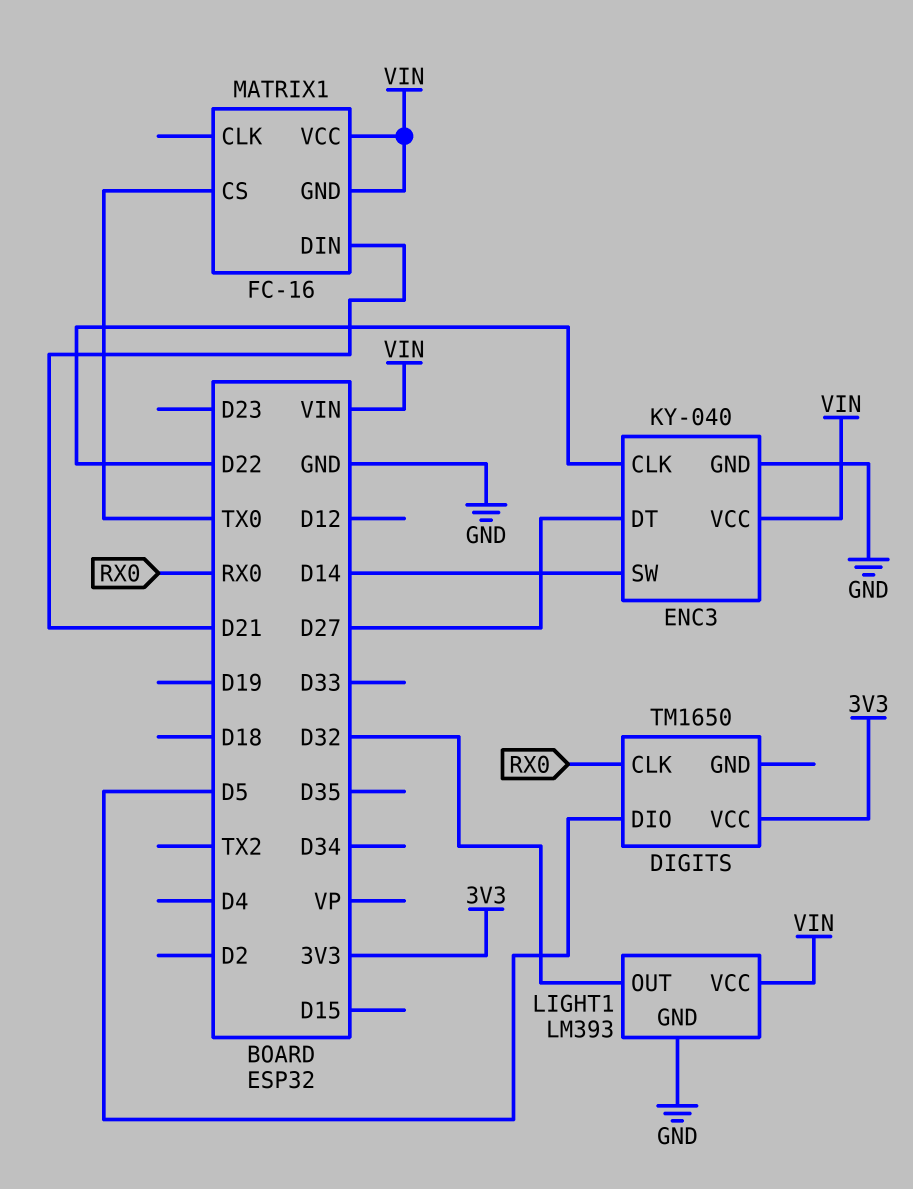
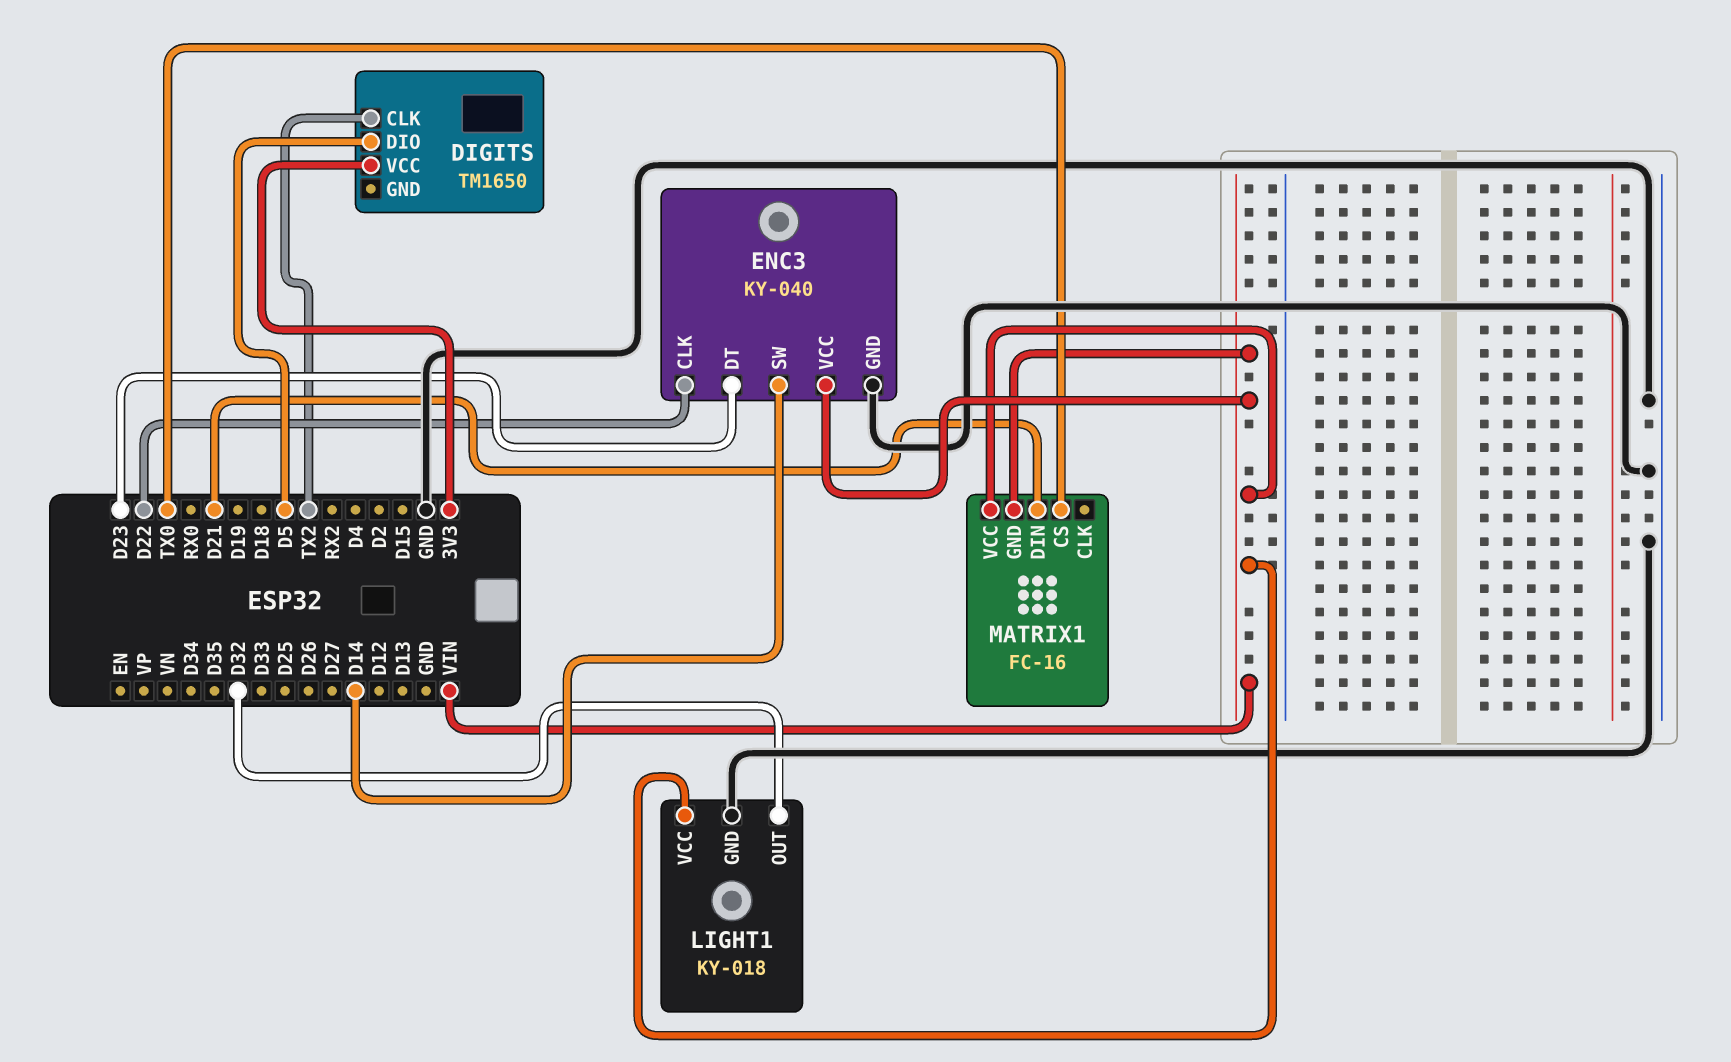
DIGITS pin CLK: RX0 -> TX2
ENC3 pin DT: D27 -> D23
LIGHT1: LM393 -> KY-018

